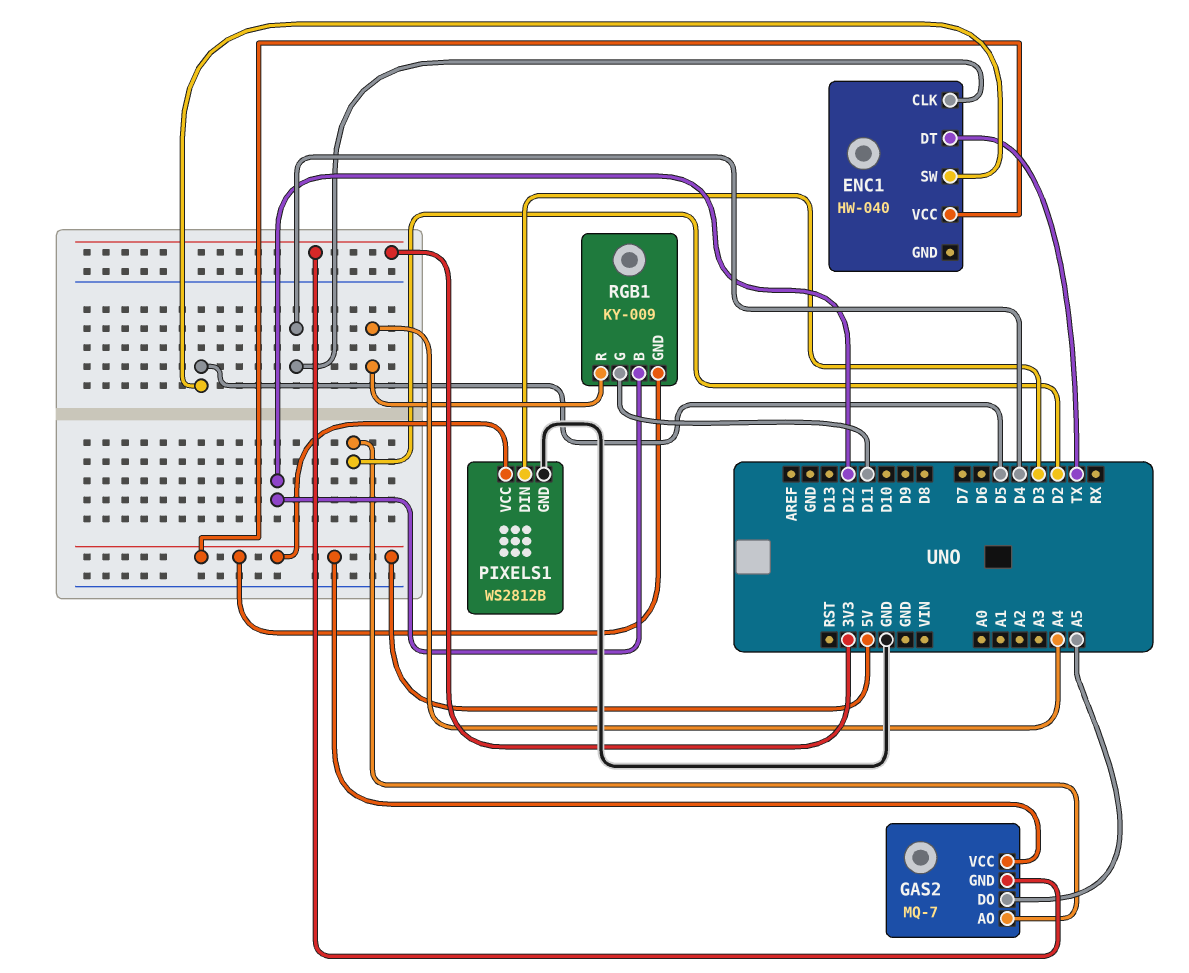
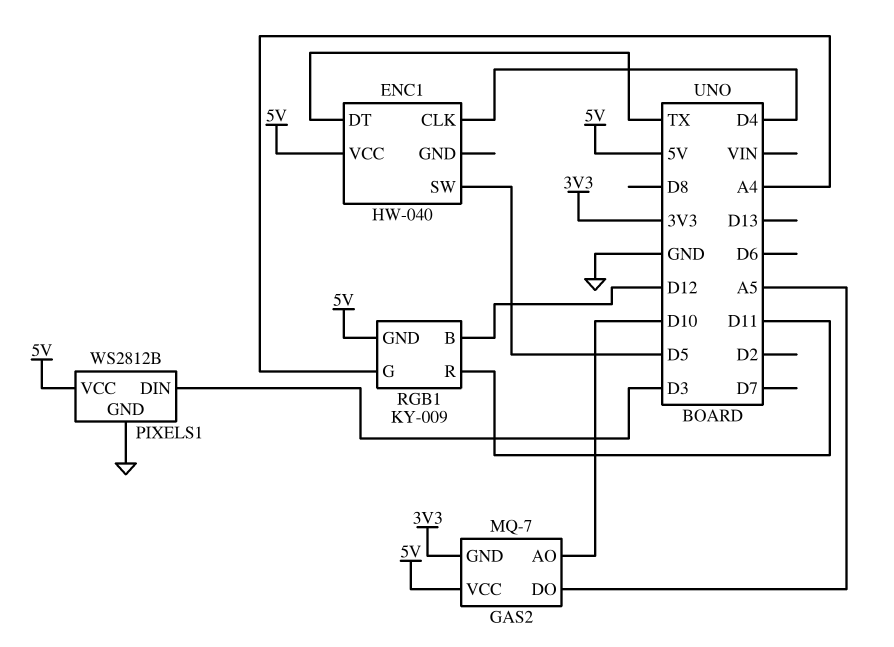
GAS2 pin AO: D2 -> D10
RGB1 pin G: D11 -> A4
RGB1 pin R: A4 -> D11

